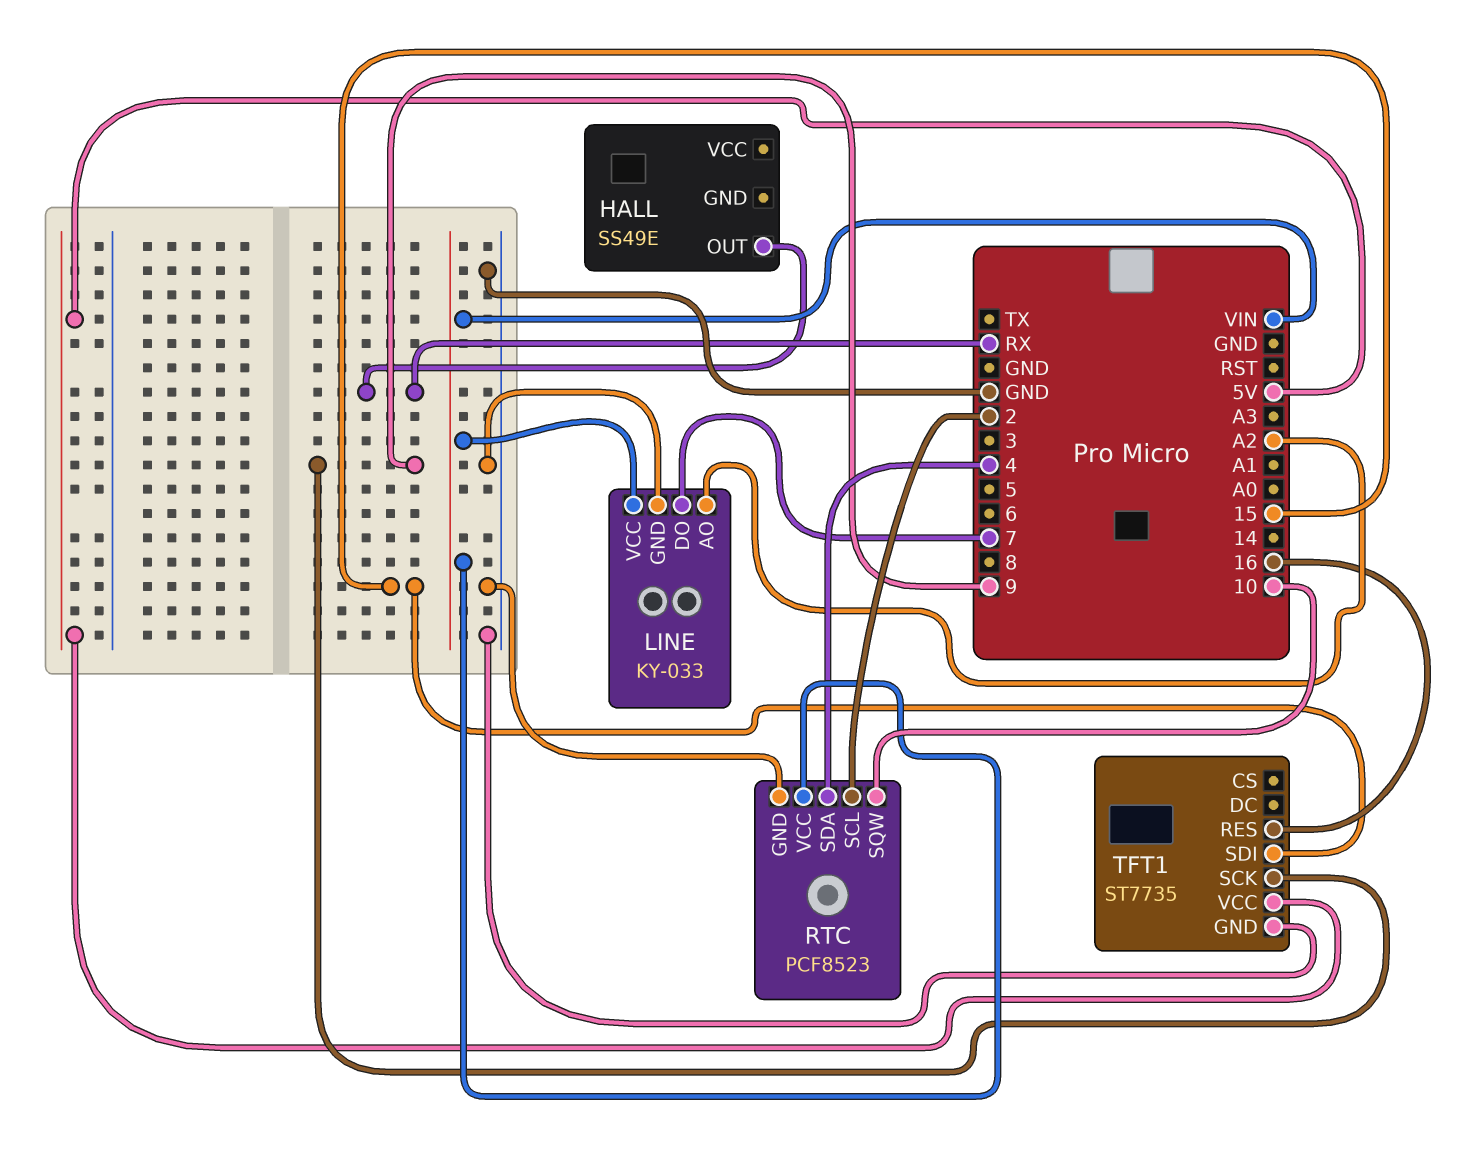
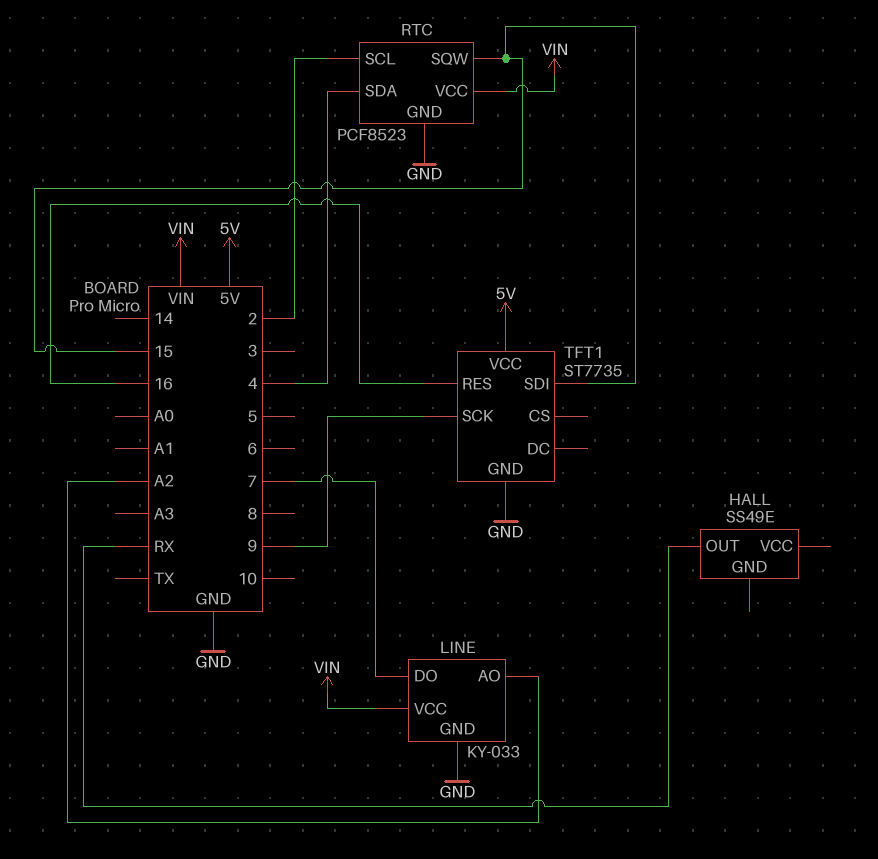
RTC pin SQW: 10 -> 15

